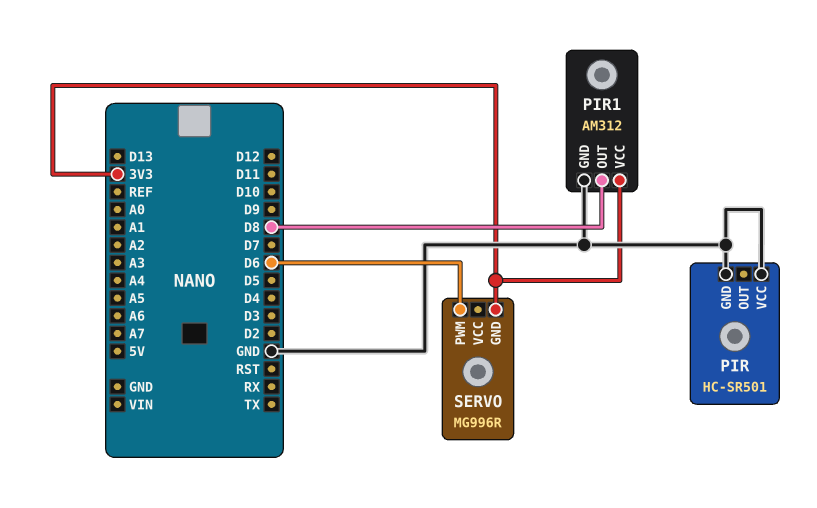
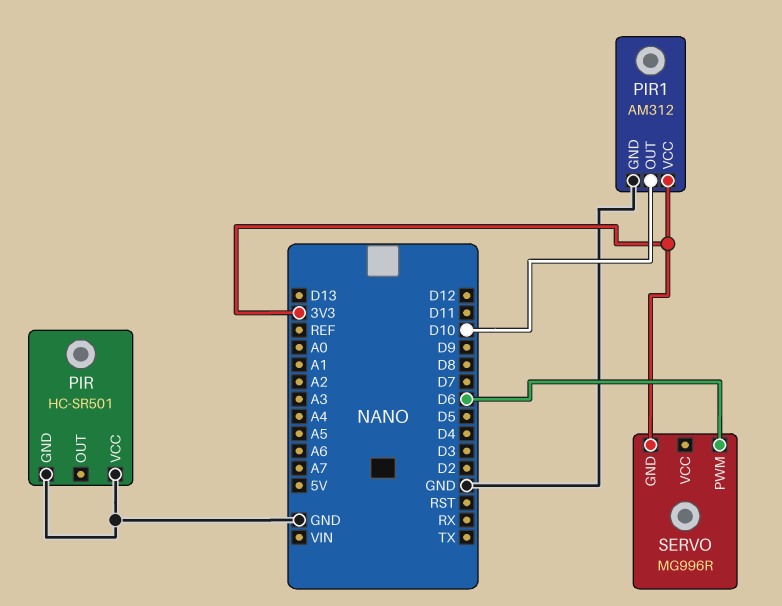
PIR1 pin OUT: D8 -> D10

